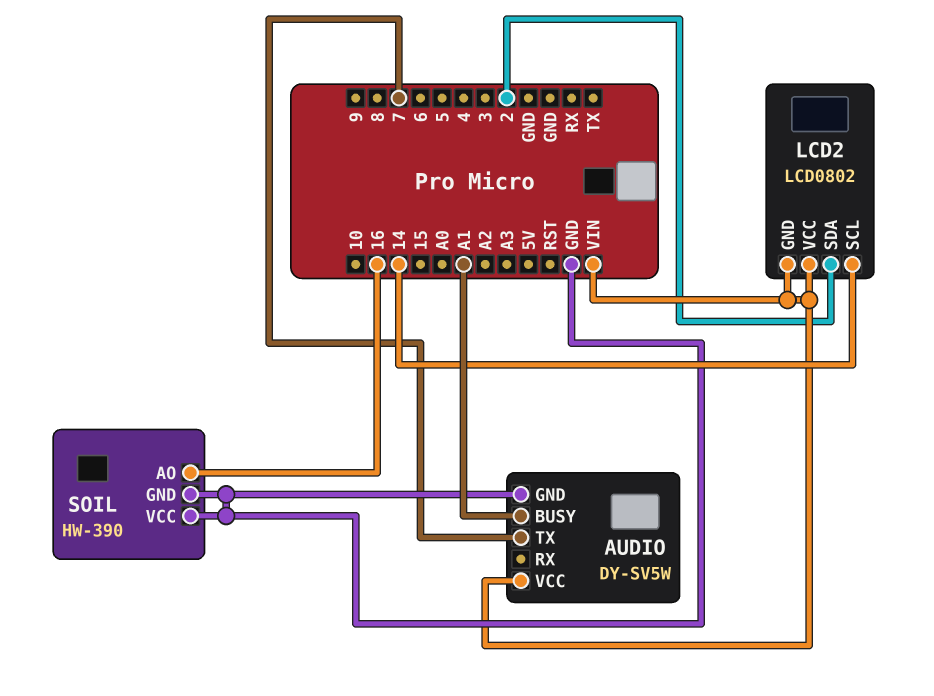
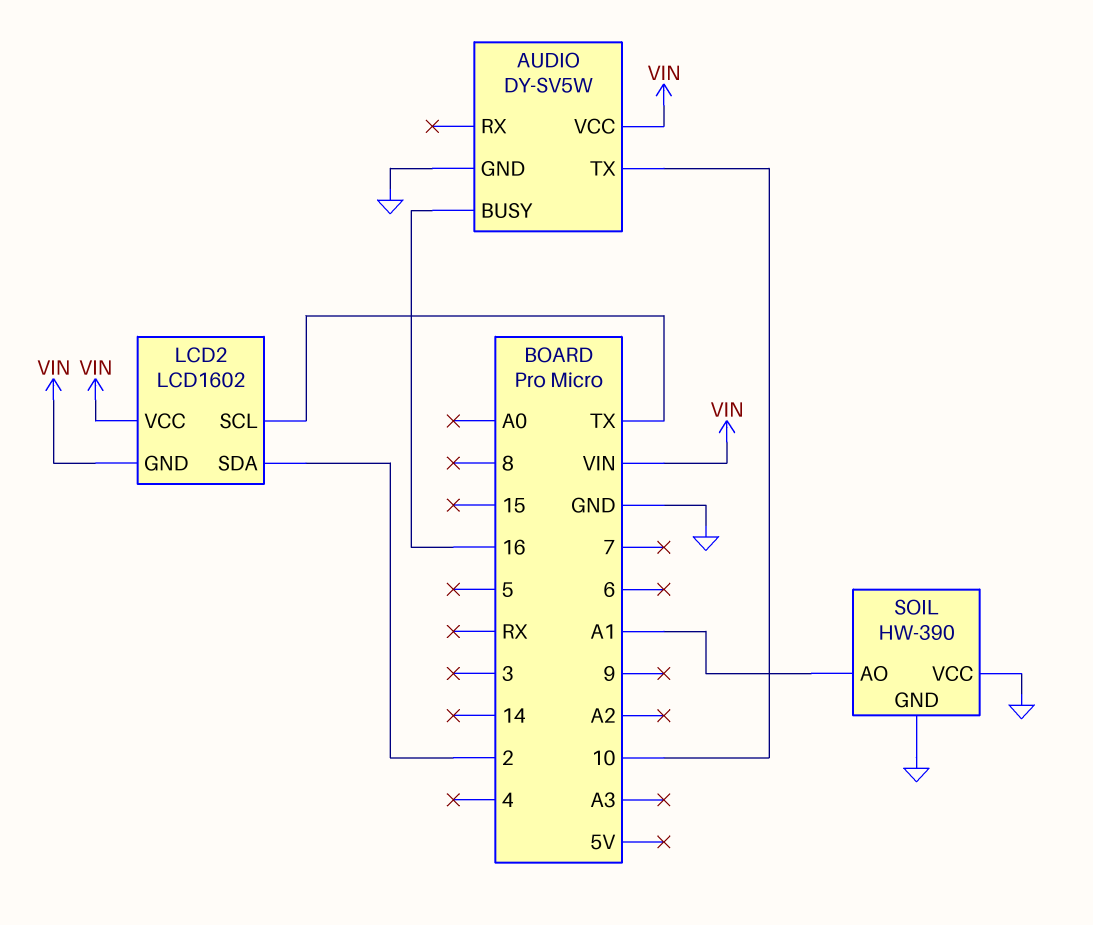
AUDIO pin BUSY: A1 -> 16
AUDIO pin TX: 7 -> 10
LCD2: LCD0802 -> LCD1602
LCD2 pin SCL: 14 -> TX
SOIL pin AO: 16 -> A1

